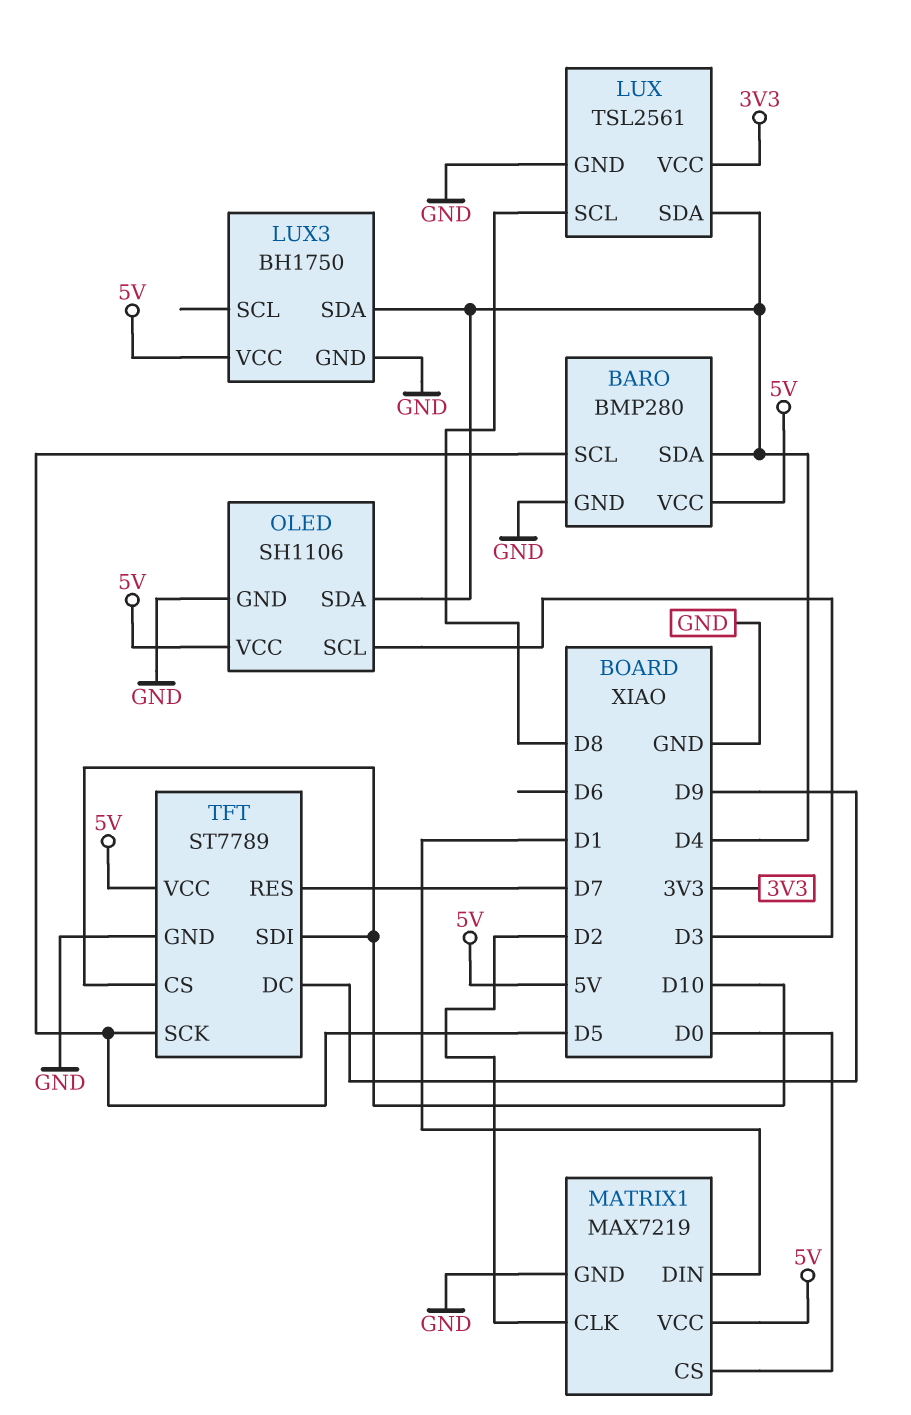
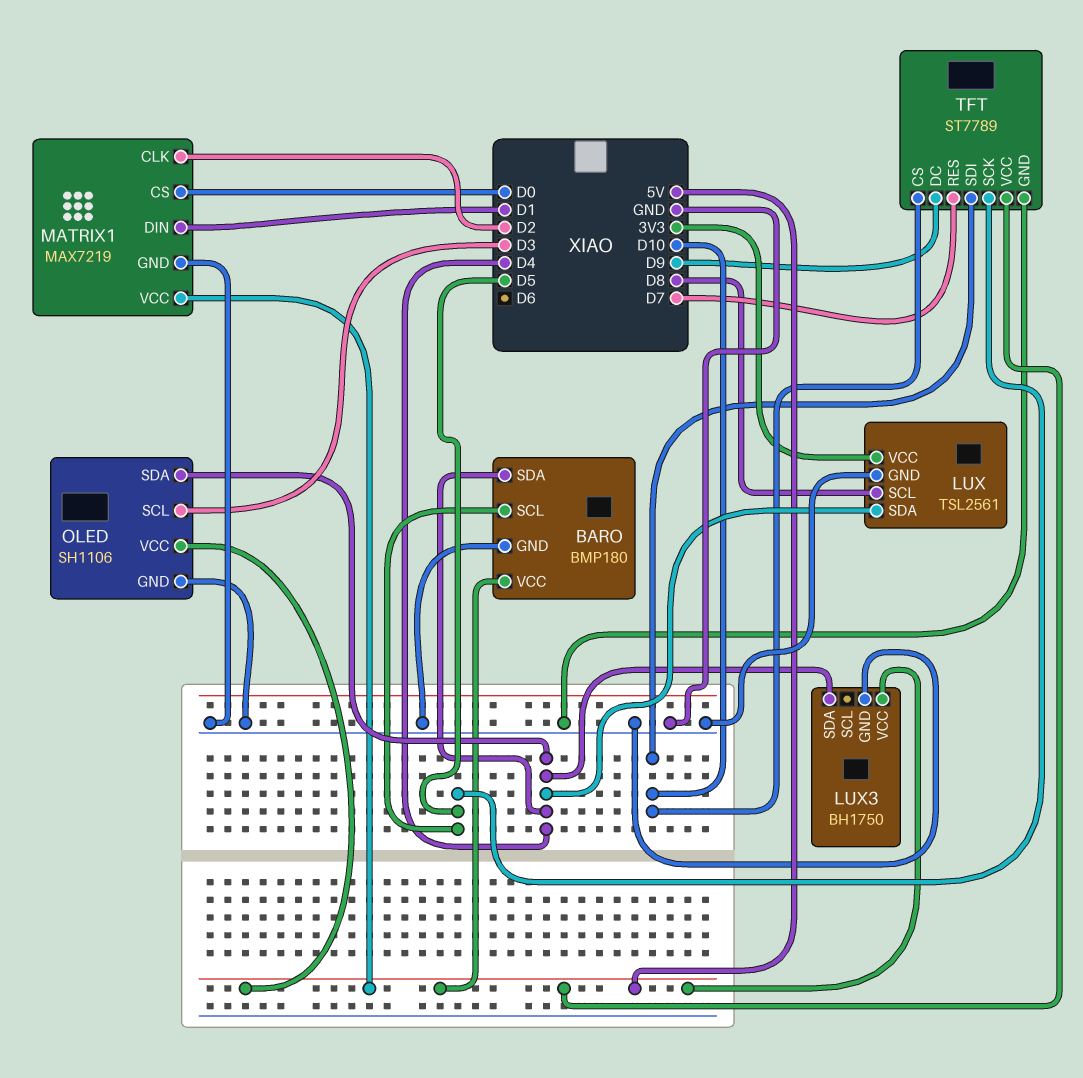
BARO: BMP280 -> BMP180

